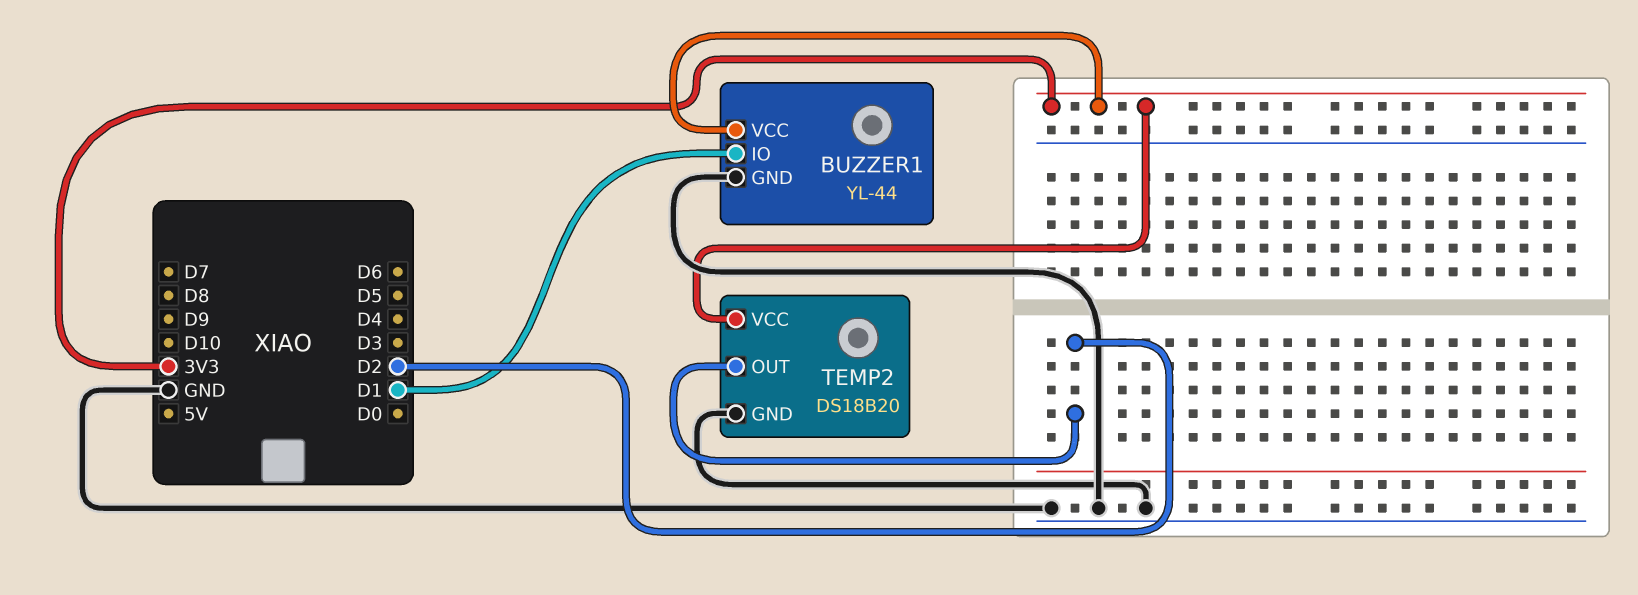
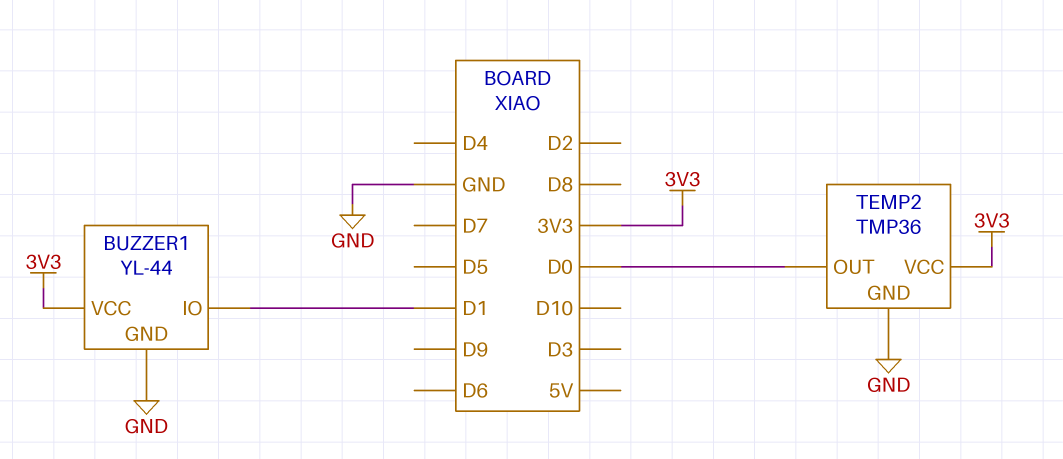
TEMP2: DS18B20 -> TMP36
TEMP2 pin OUT: D2 -> D0

